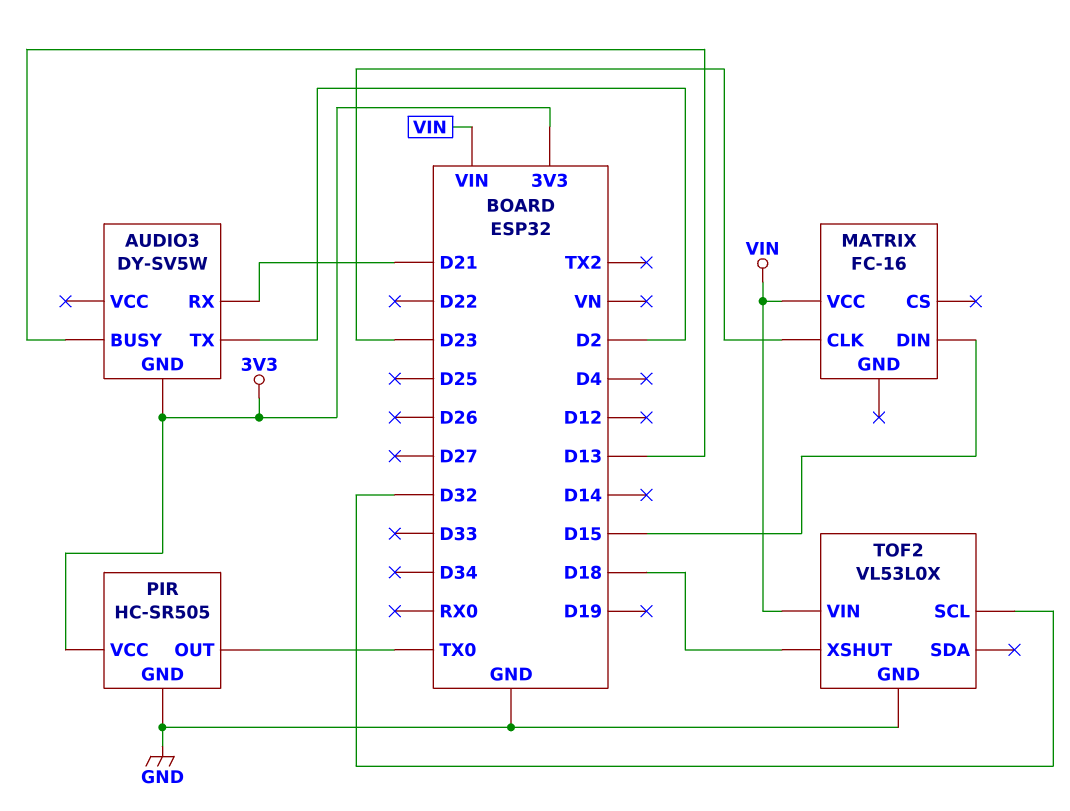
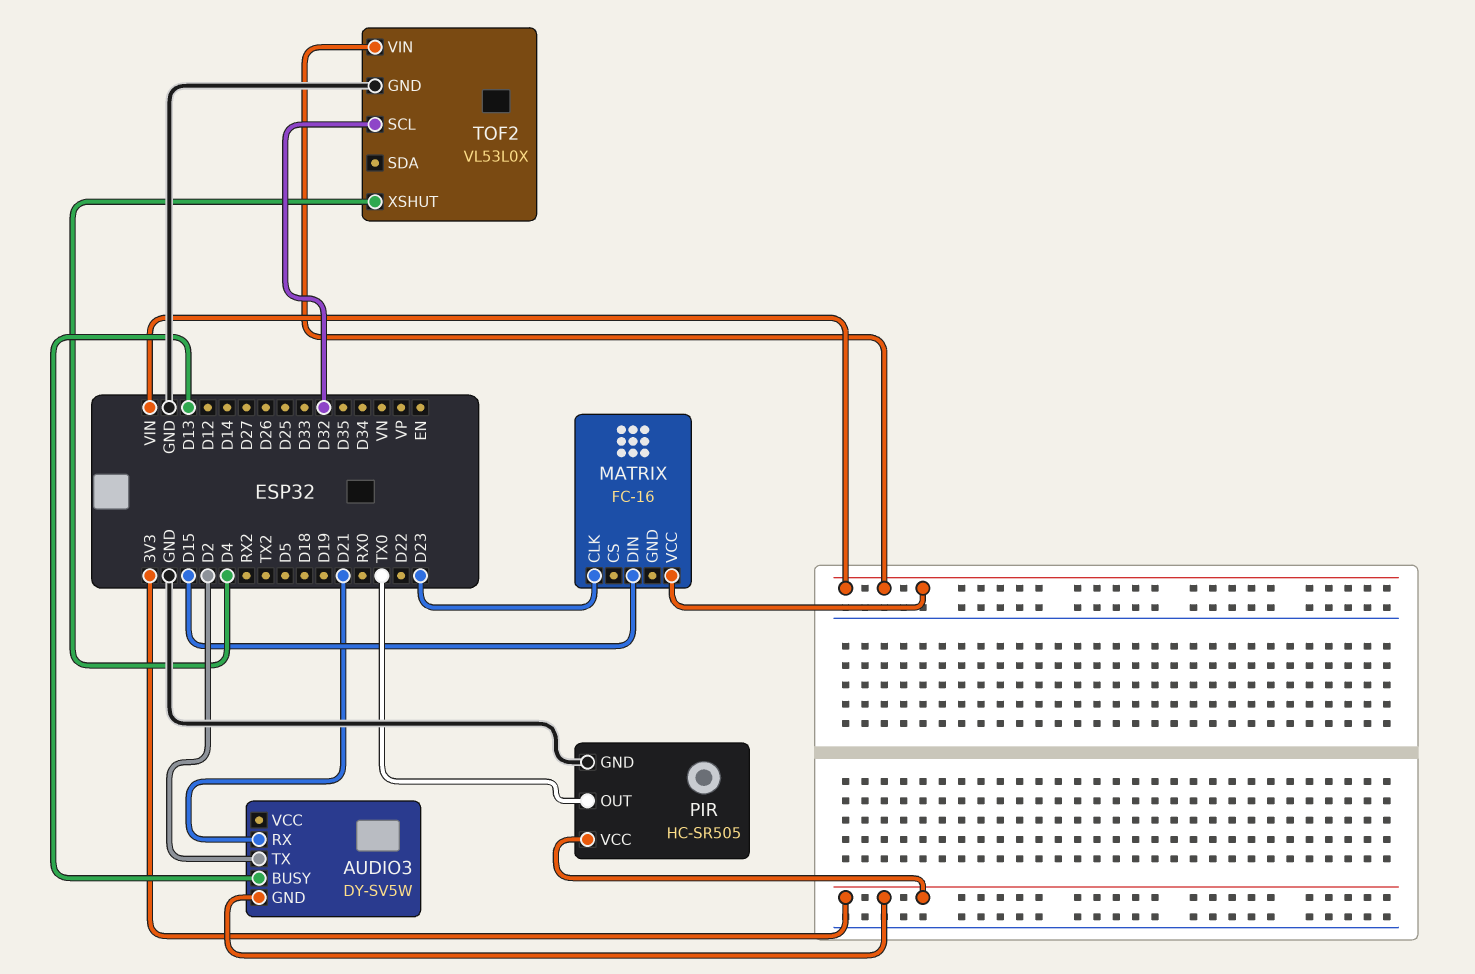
TOF2 pin XSHUT: D18 -> D4

